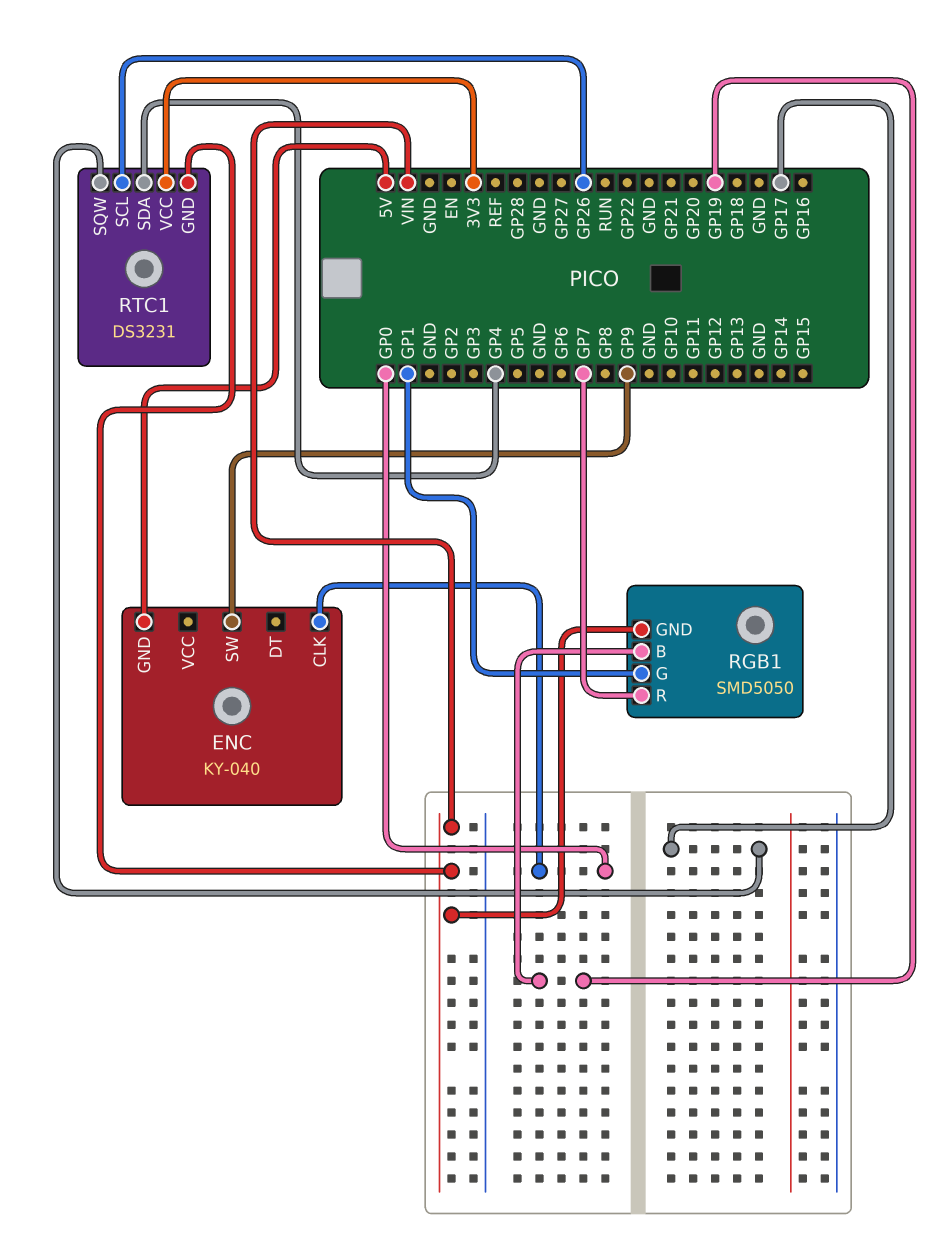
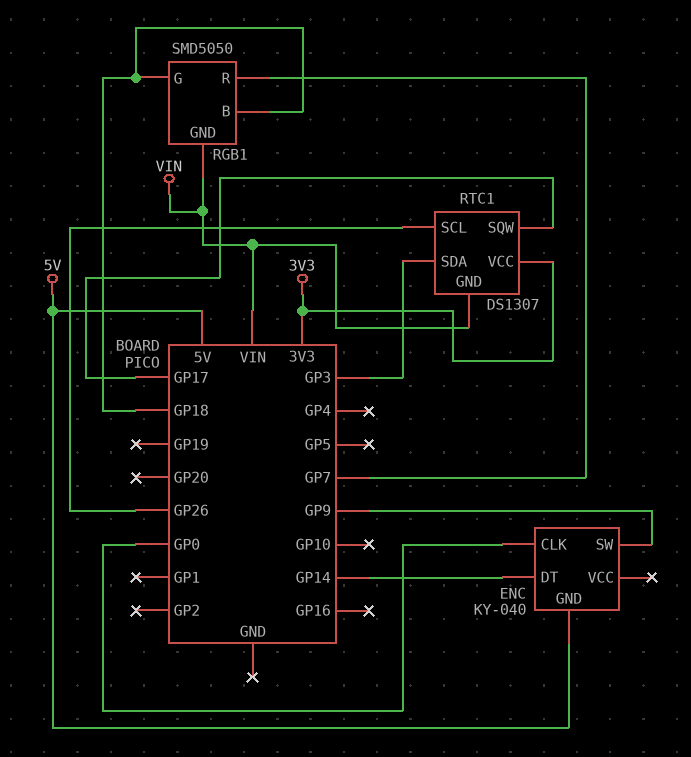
ENC pin DT: none -> GP14
RGB1 pin B: GP19 -> GP18
RGB1 pin G: GP1 -> GP18
RTC1: DS3231 -> DS1307
RTC1 pin SDA: GP4 -> GP3

